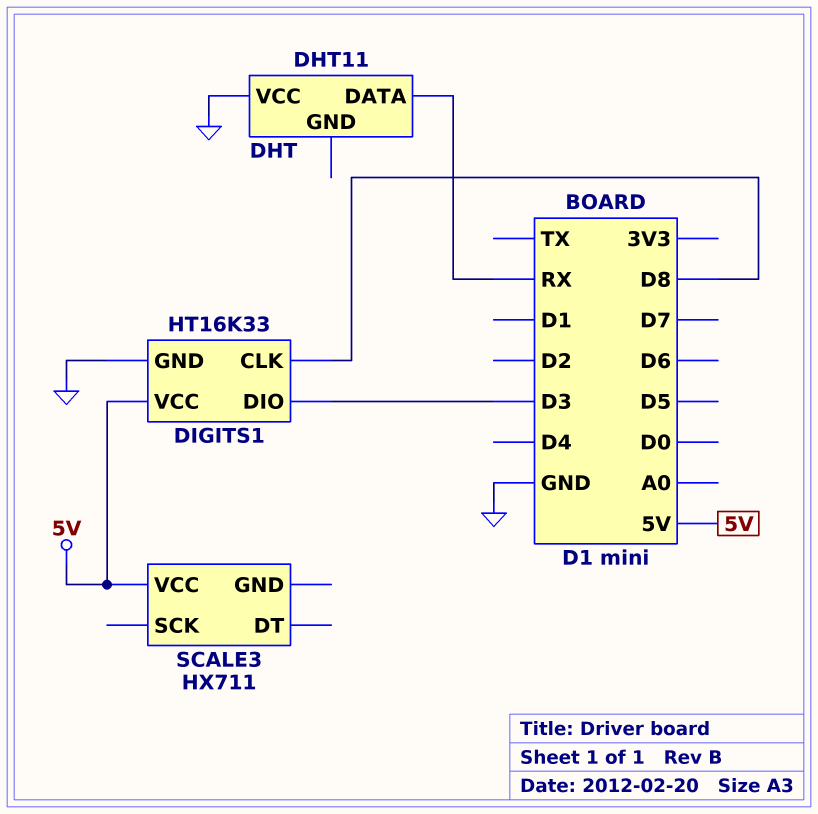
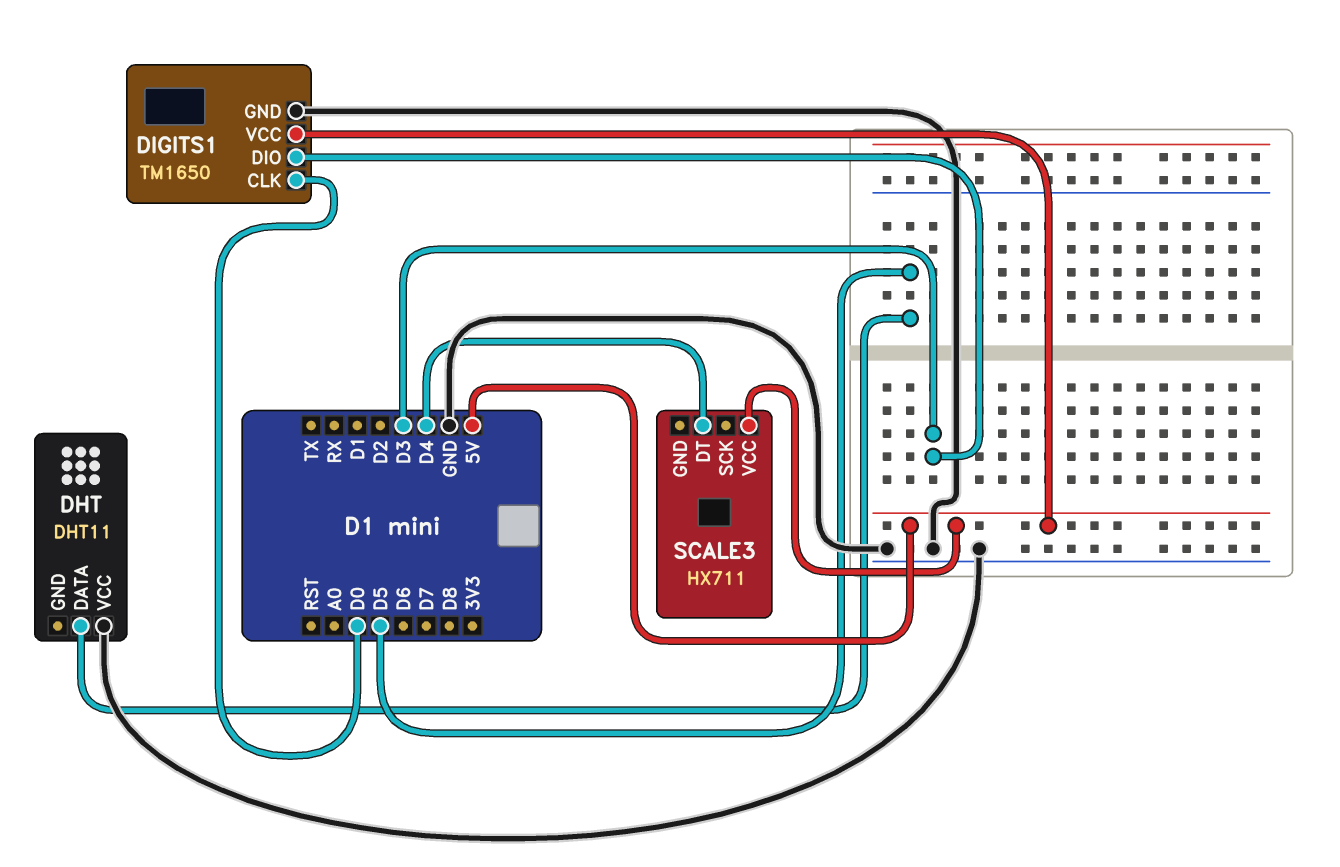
DHT pin DATA: RX -> D5
DIGITS1: HT16K33 -> TM1650
DIGITS1 pin CLK: D8 -> D0
SCALE3 pin DT: none -> D4

